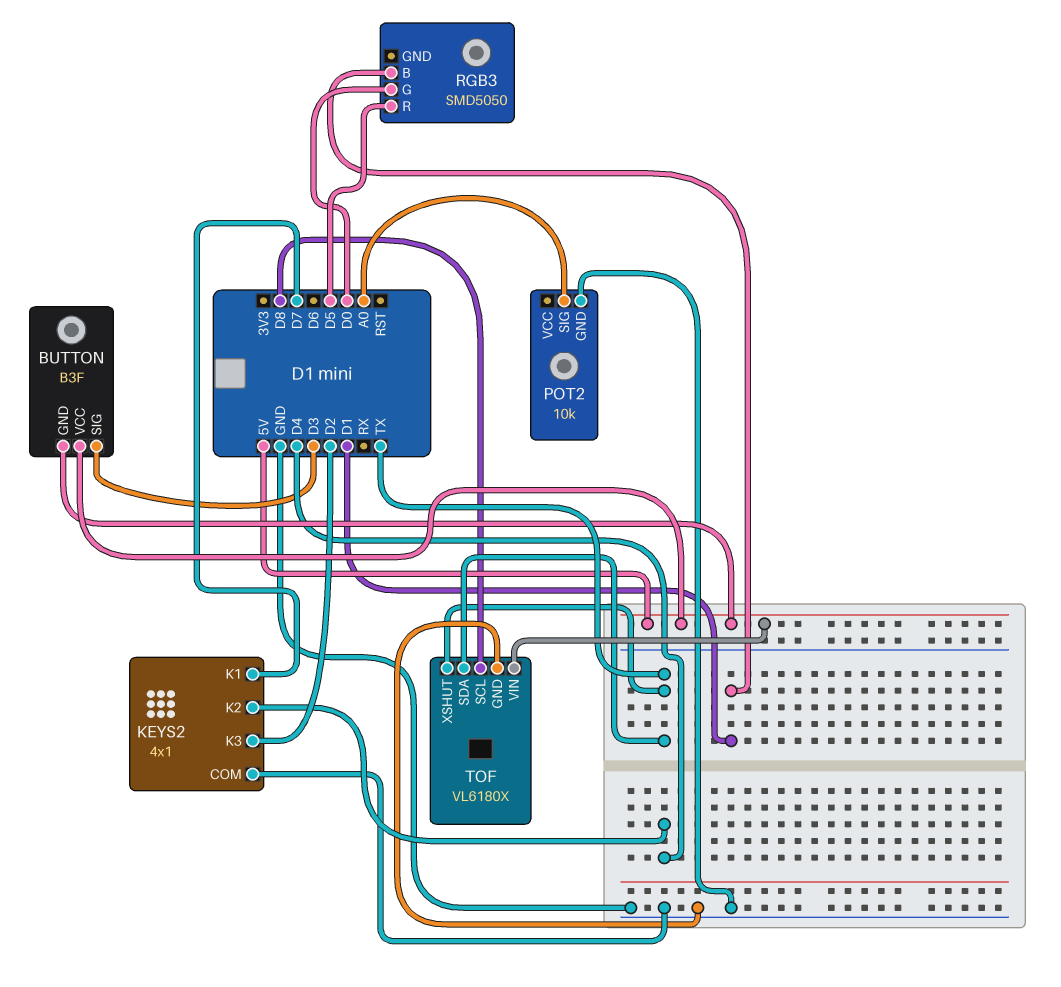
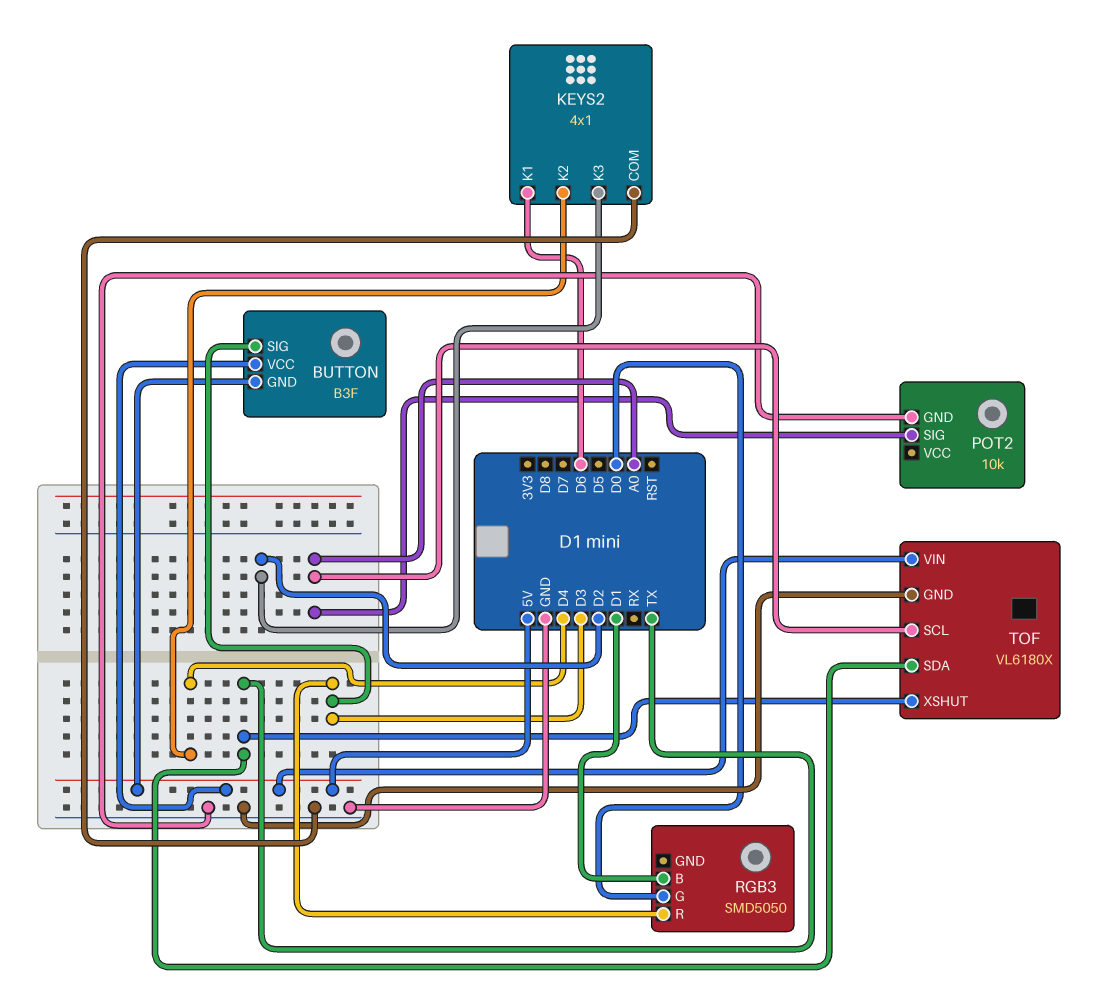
KEYS2 pin K1: D7 -> D6
RGB3 pin R: D5 -> D3
TOF pin SCL: D8 -> A0

